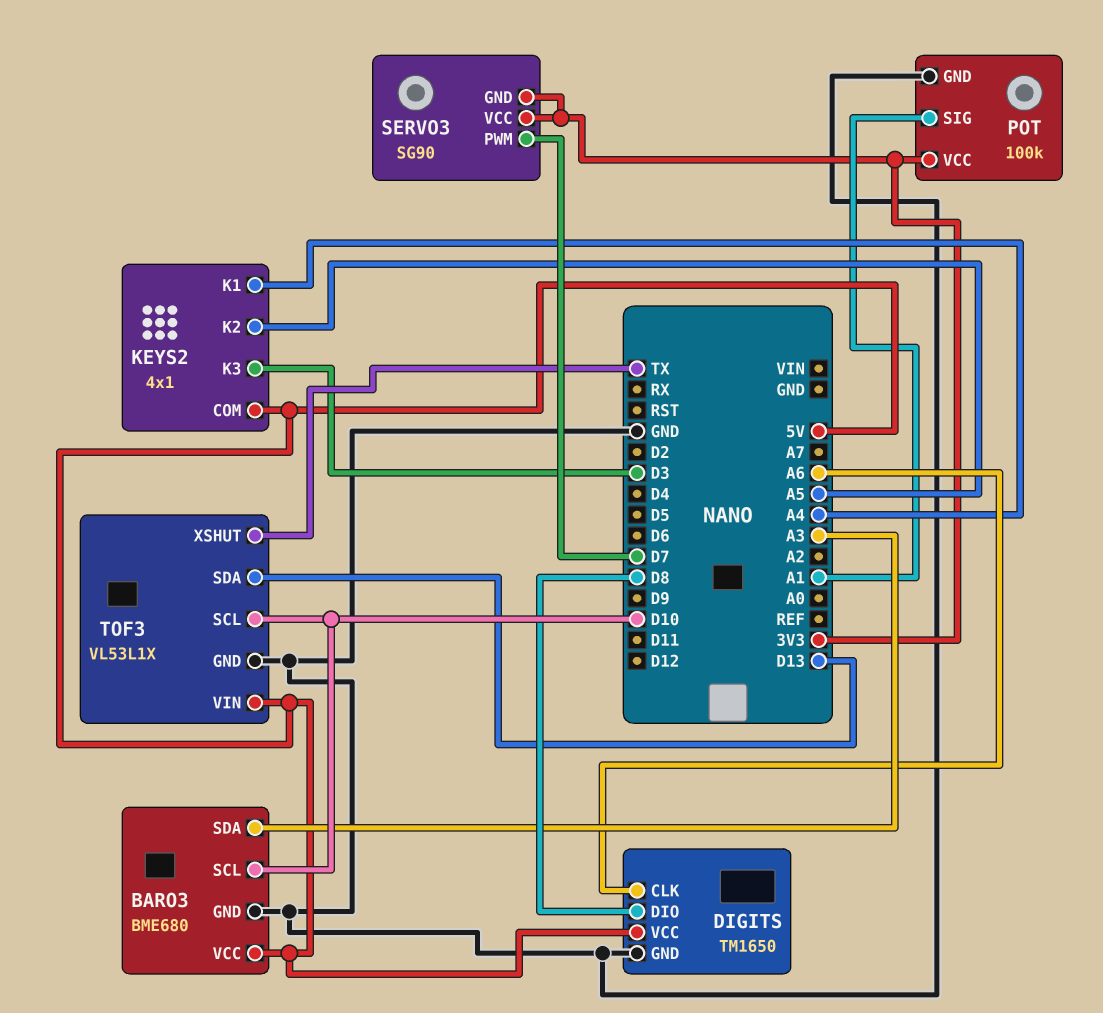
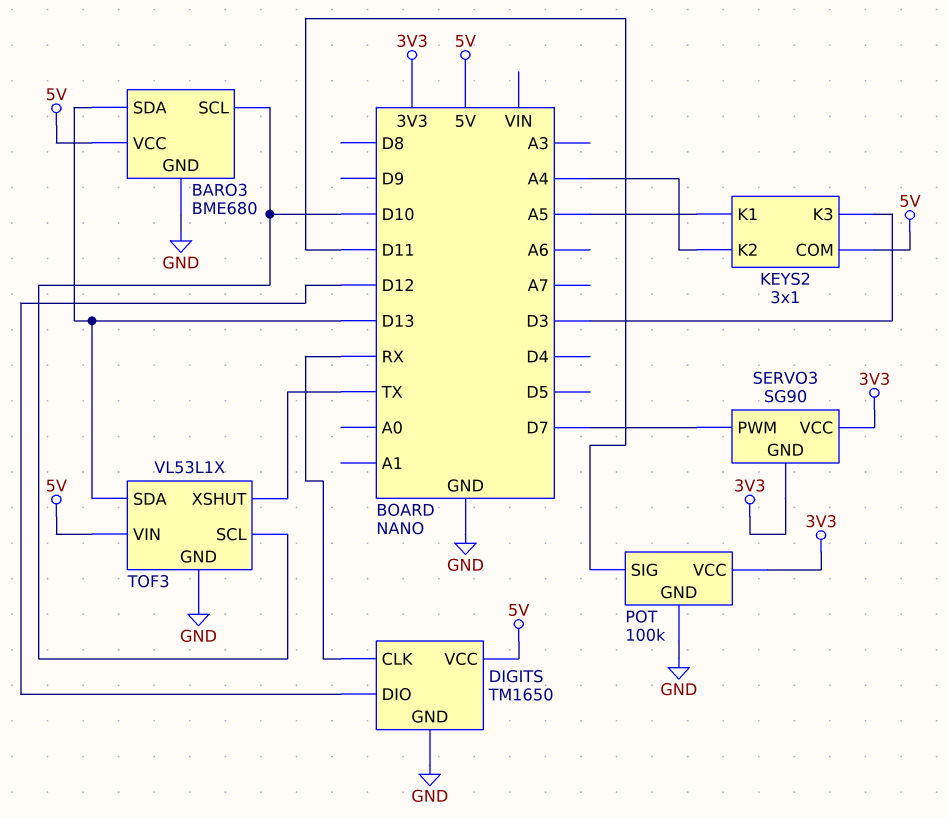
BARO3 pin SDA: A3 -> D13
DIGITS pin CLK: A6 -> RX
DIGITS pin DIO: D8 -> D12
KEYS2: 4x1 -> 3x1
KEYS2 pin K1: A4 -> A5
KEYS2 pin K2: A5 -> A4
POT pin SIG: A1 -> D11

